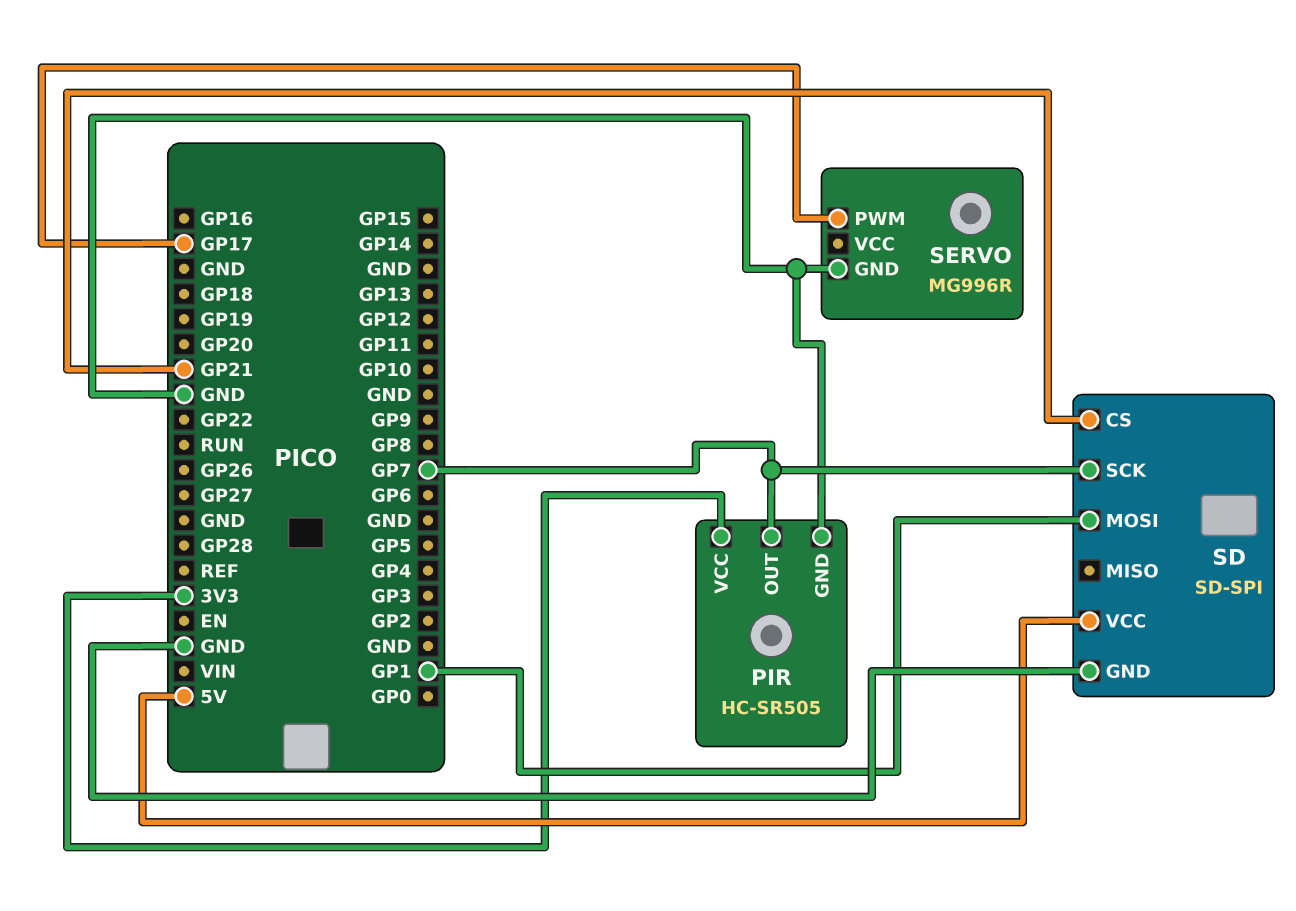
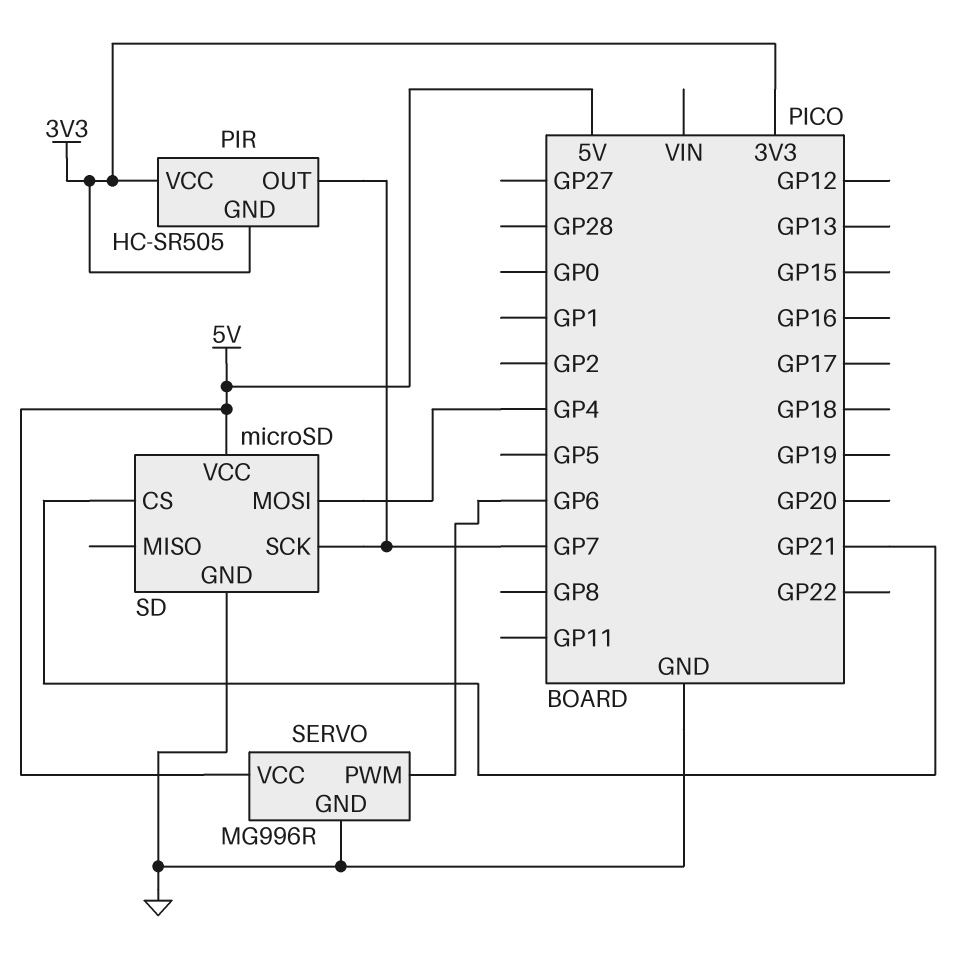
PIR pin GND: GND -> 3V3
SD: SD-SPI -> microSD
SD pin MOSI: GP1 -> GP4
SERVO pin PWM: GP17 -> GP6
SERVO pin VCC: none -> 5V

